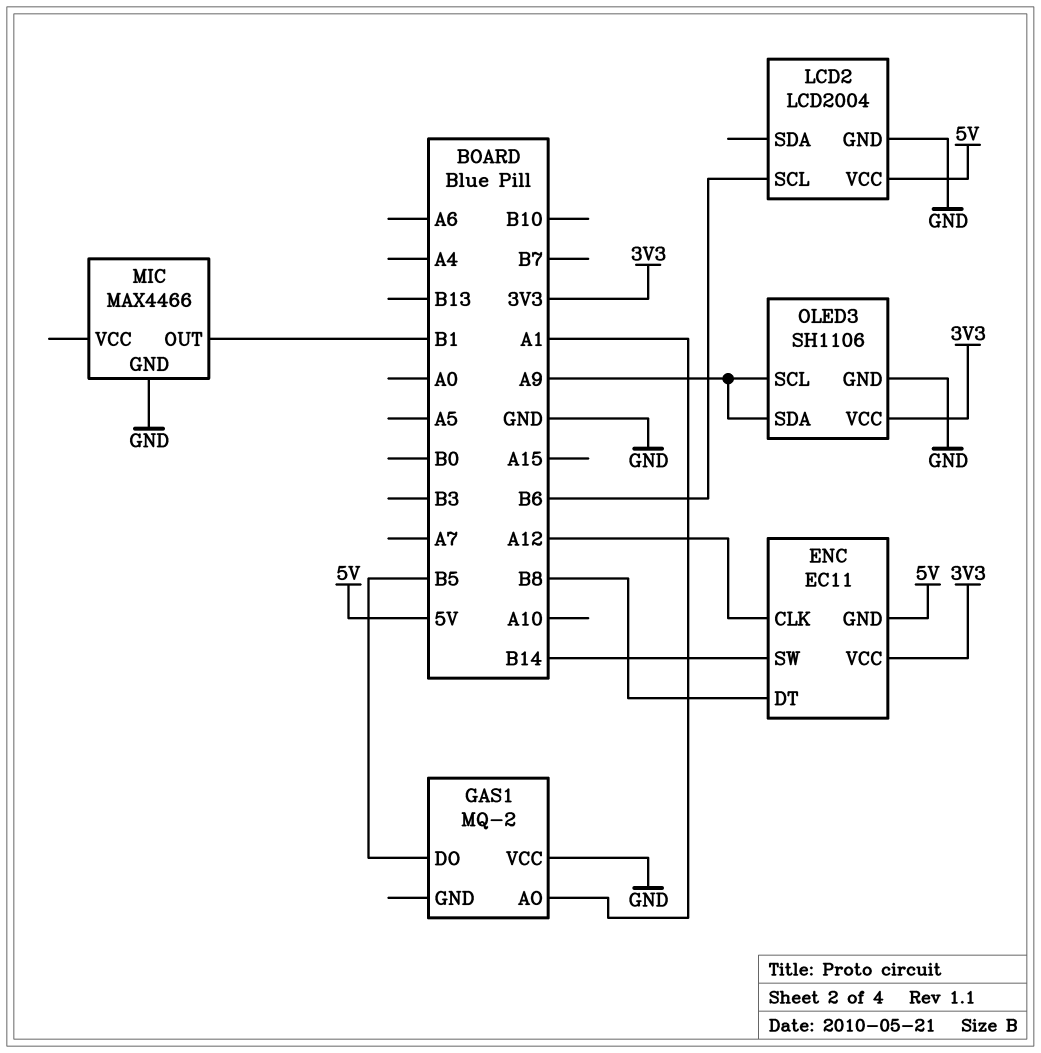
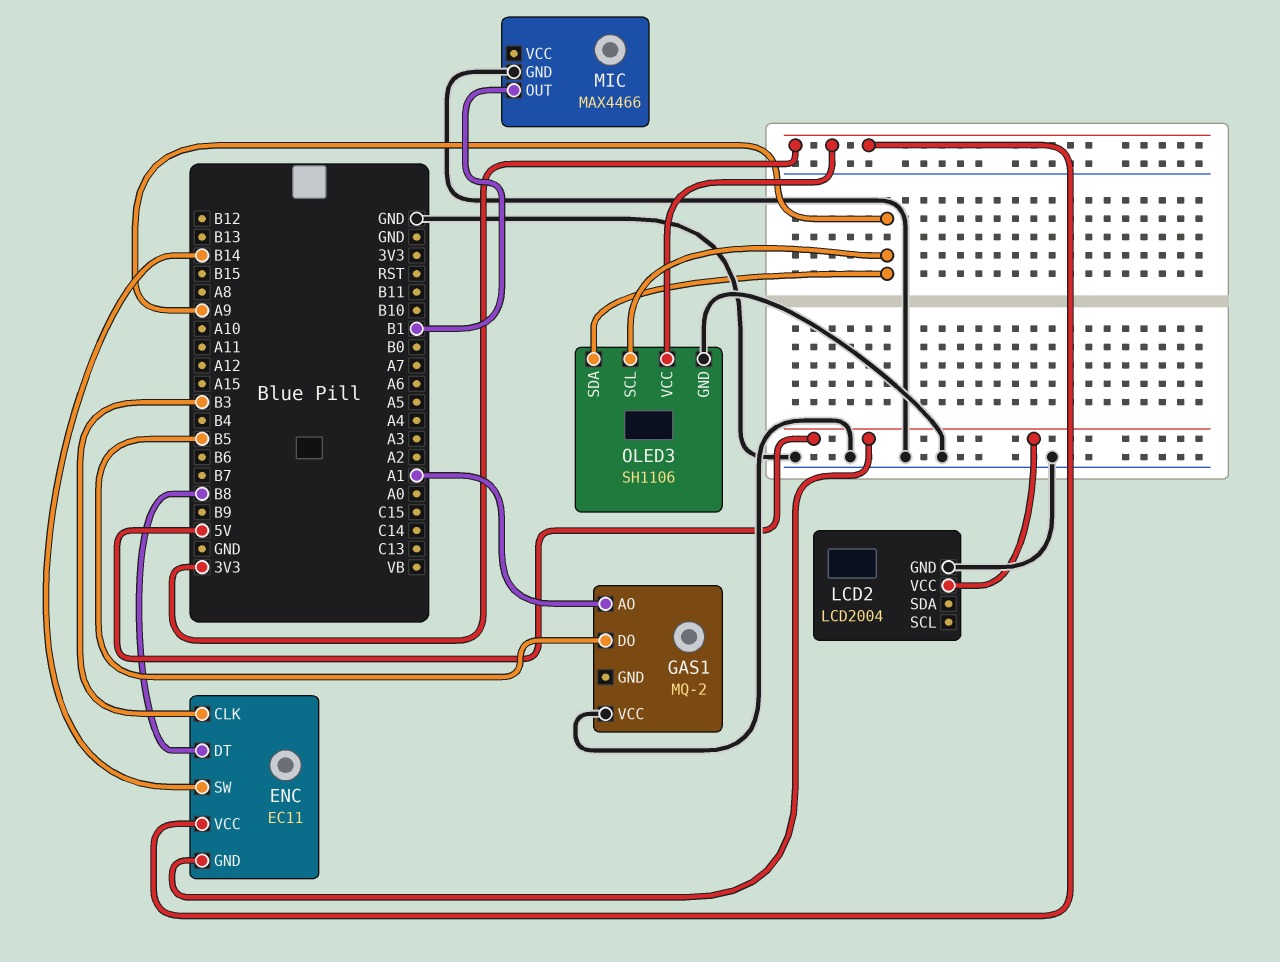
ENC pin CLK: A12 -> B3
LCD2 pin SCL: B6 -> none

